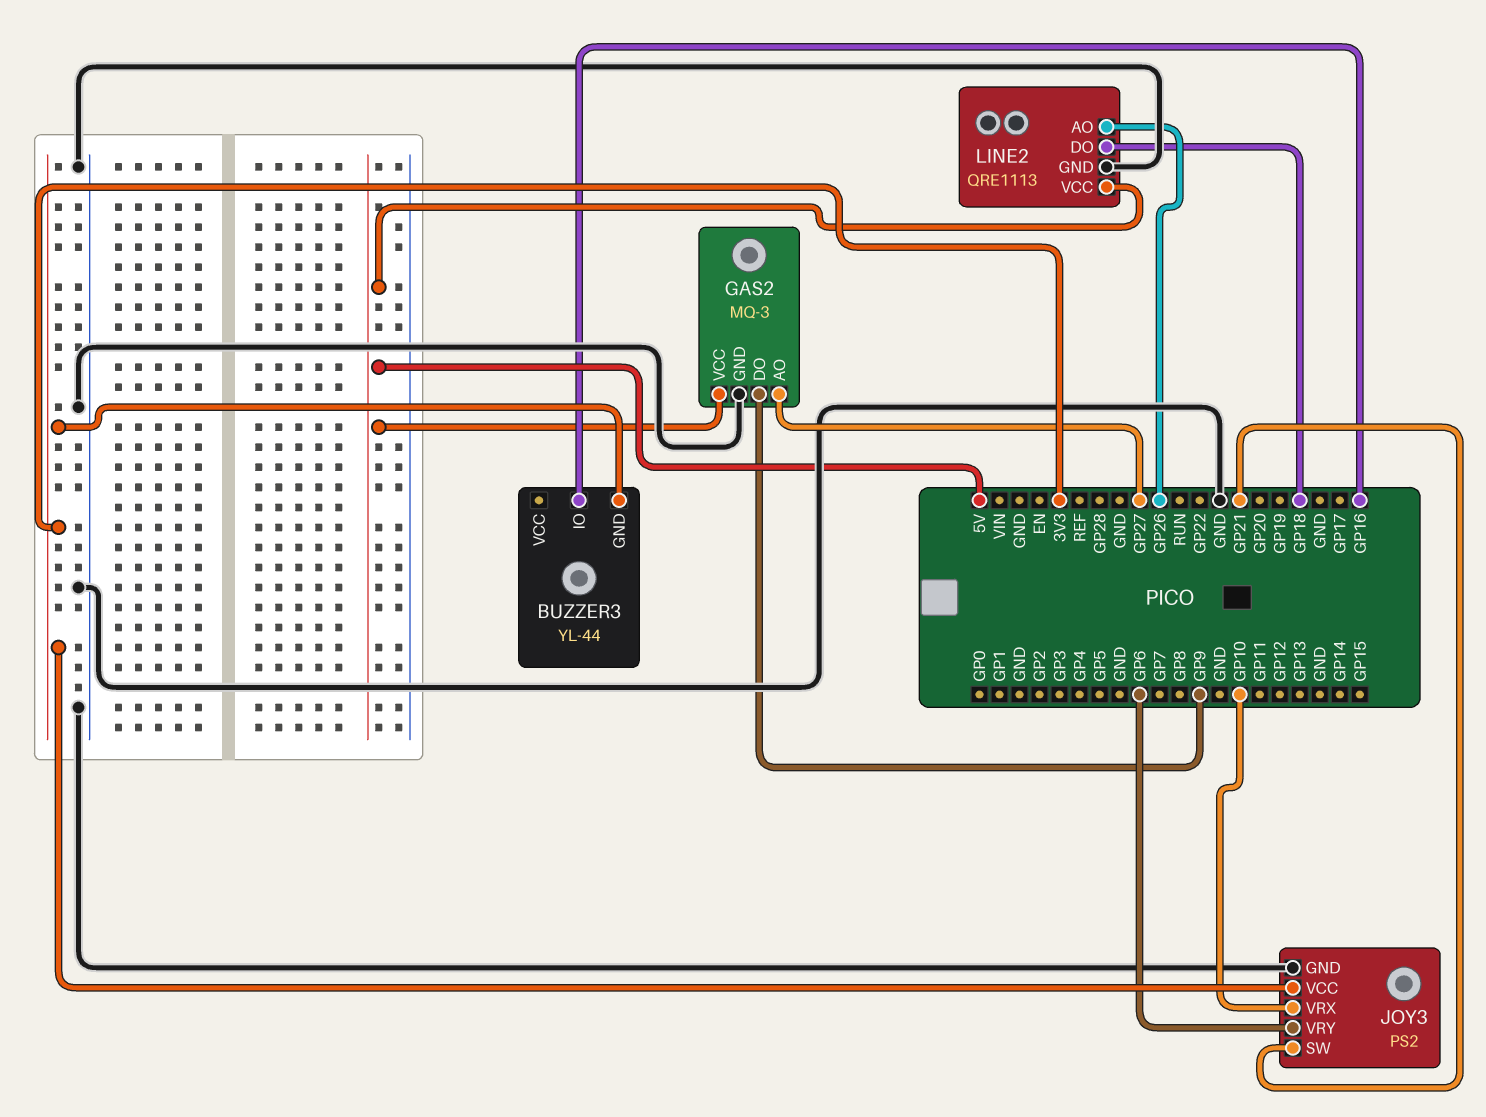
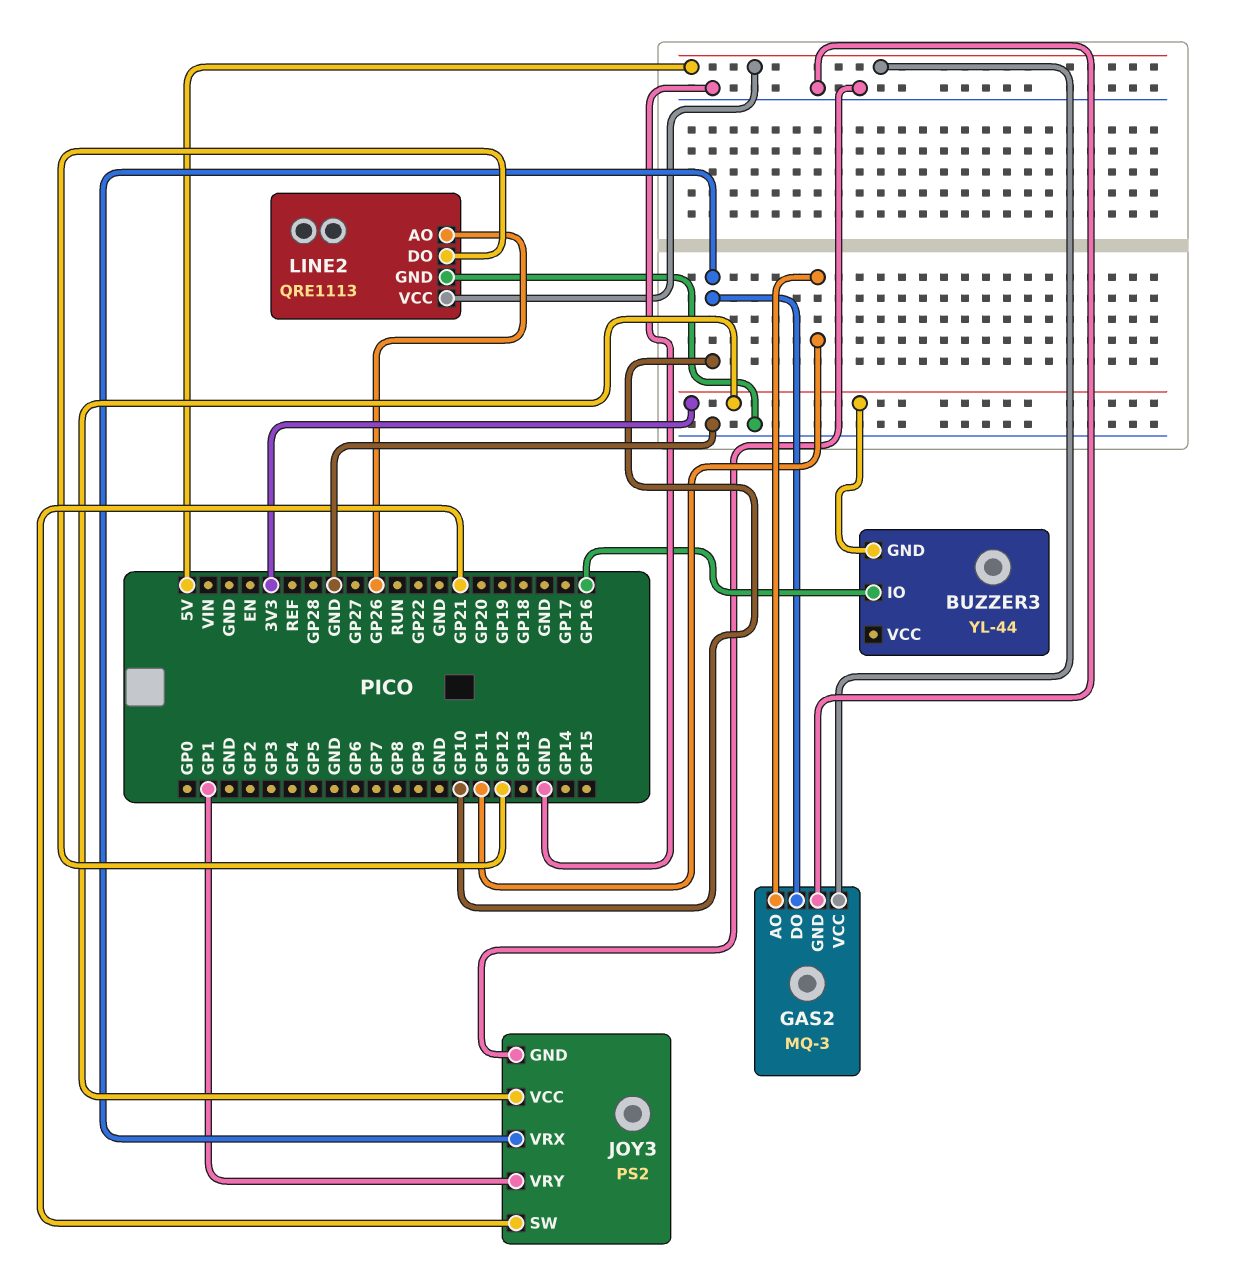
GAS2 pin AO: GP27 -> GP11
GAS2 pin DO: GP9 -> GP10
JOY3 pin VRY: GP6 -> GP1
LINE2 pin DO: GP18 -> GP12

